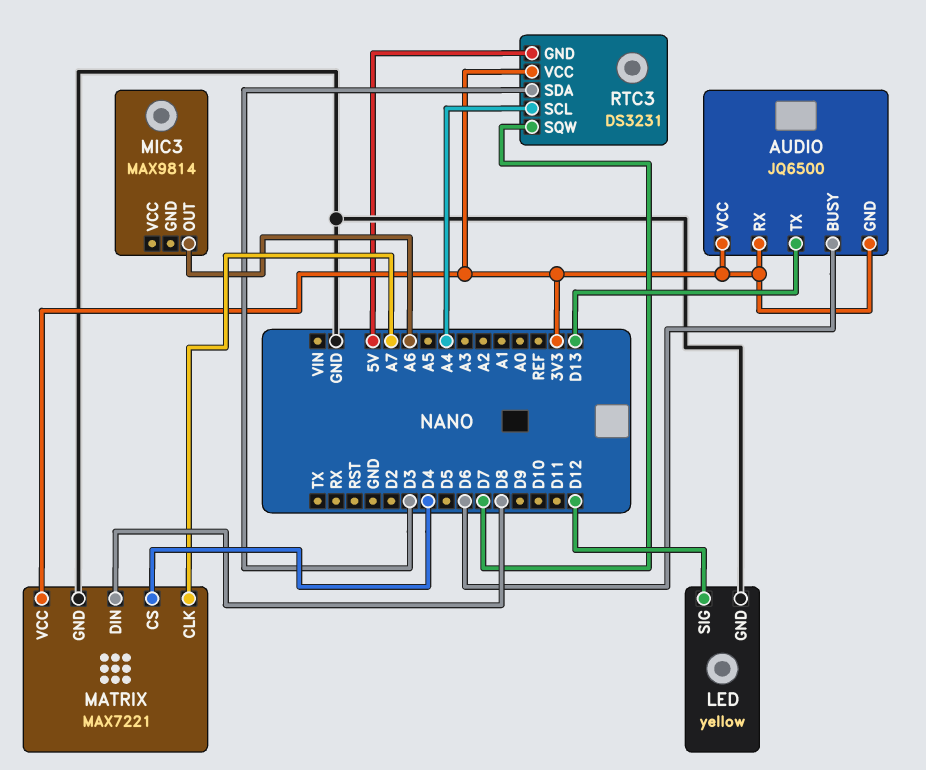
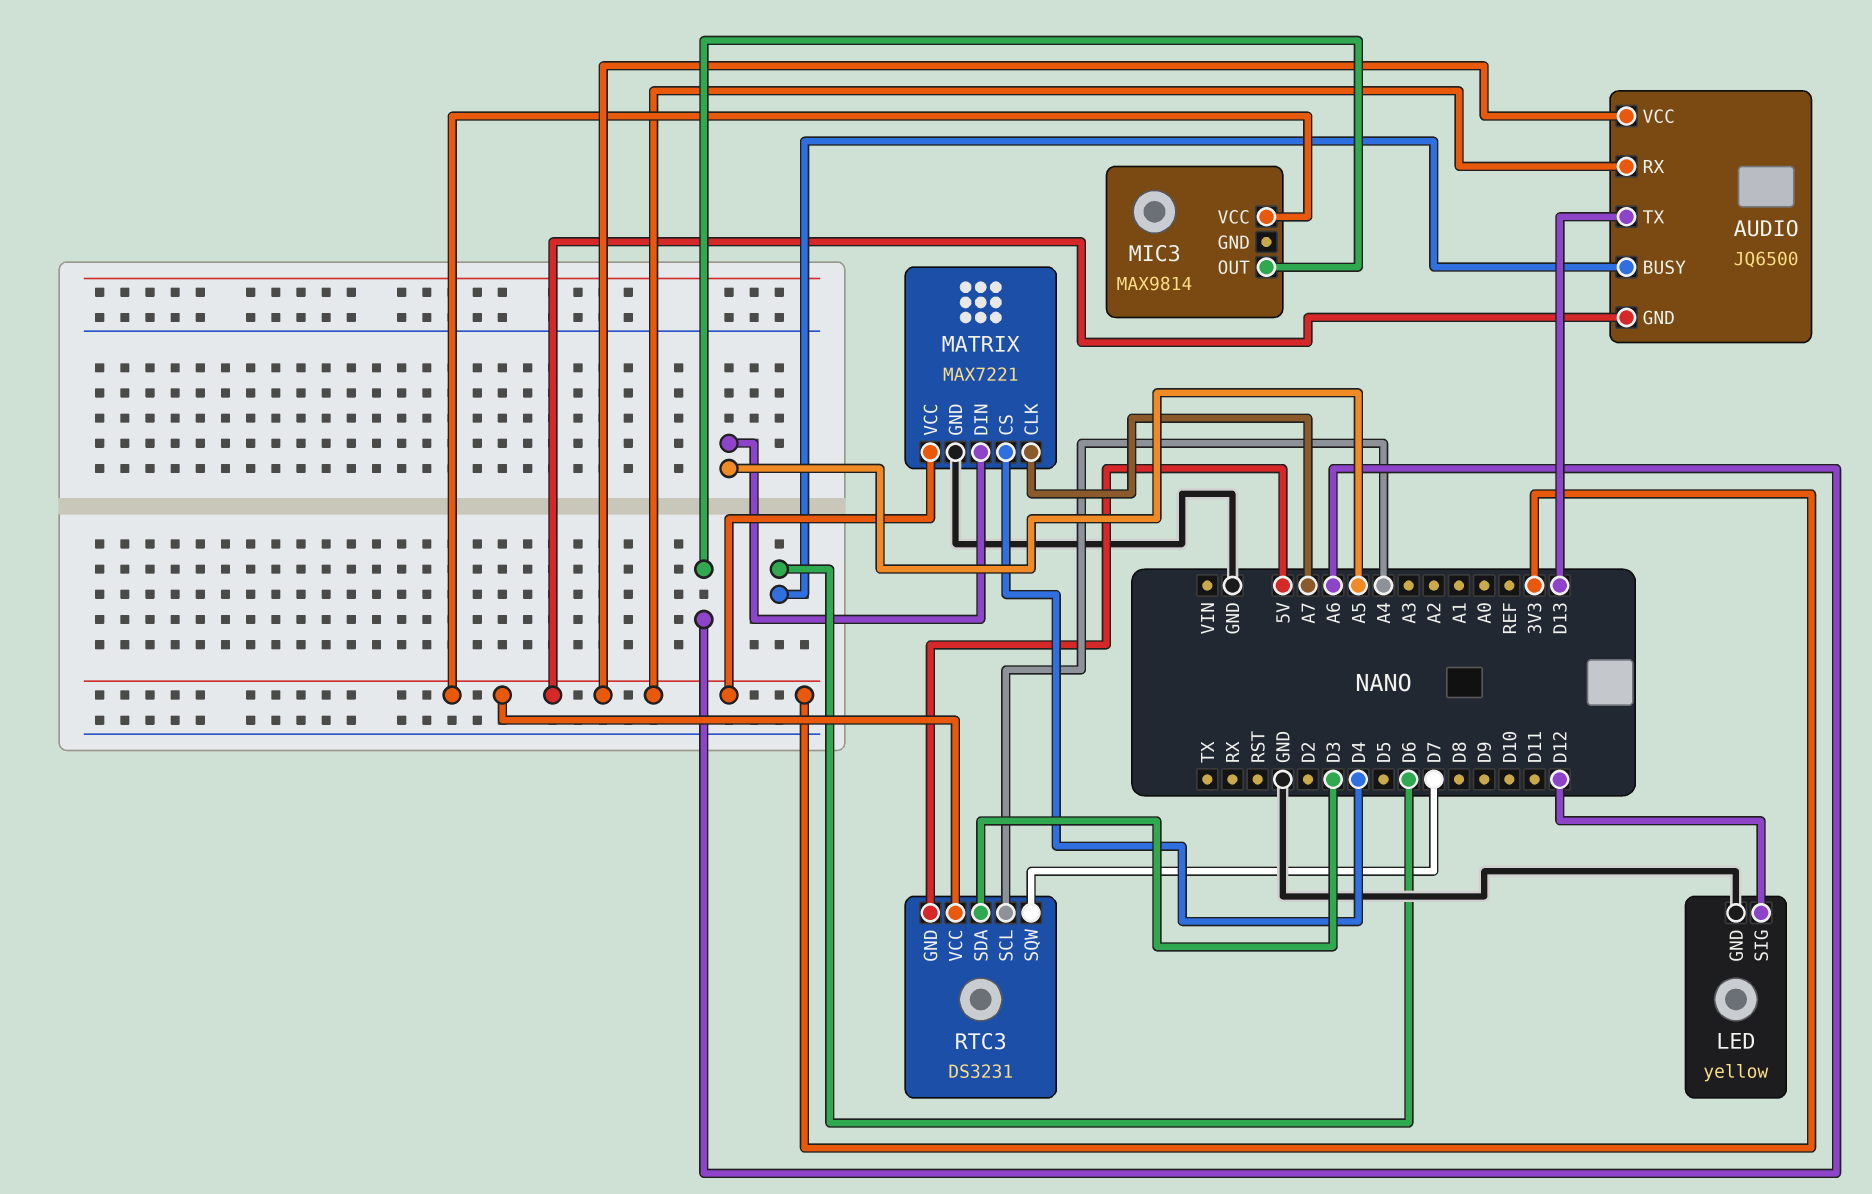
MATRIX pin DIN: D8 -> A5
MIC3 pin VCC: none -> 3V3

